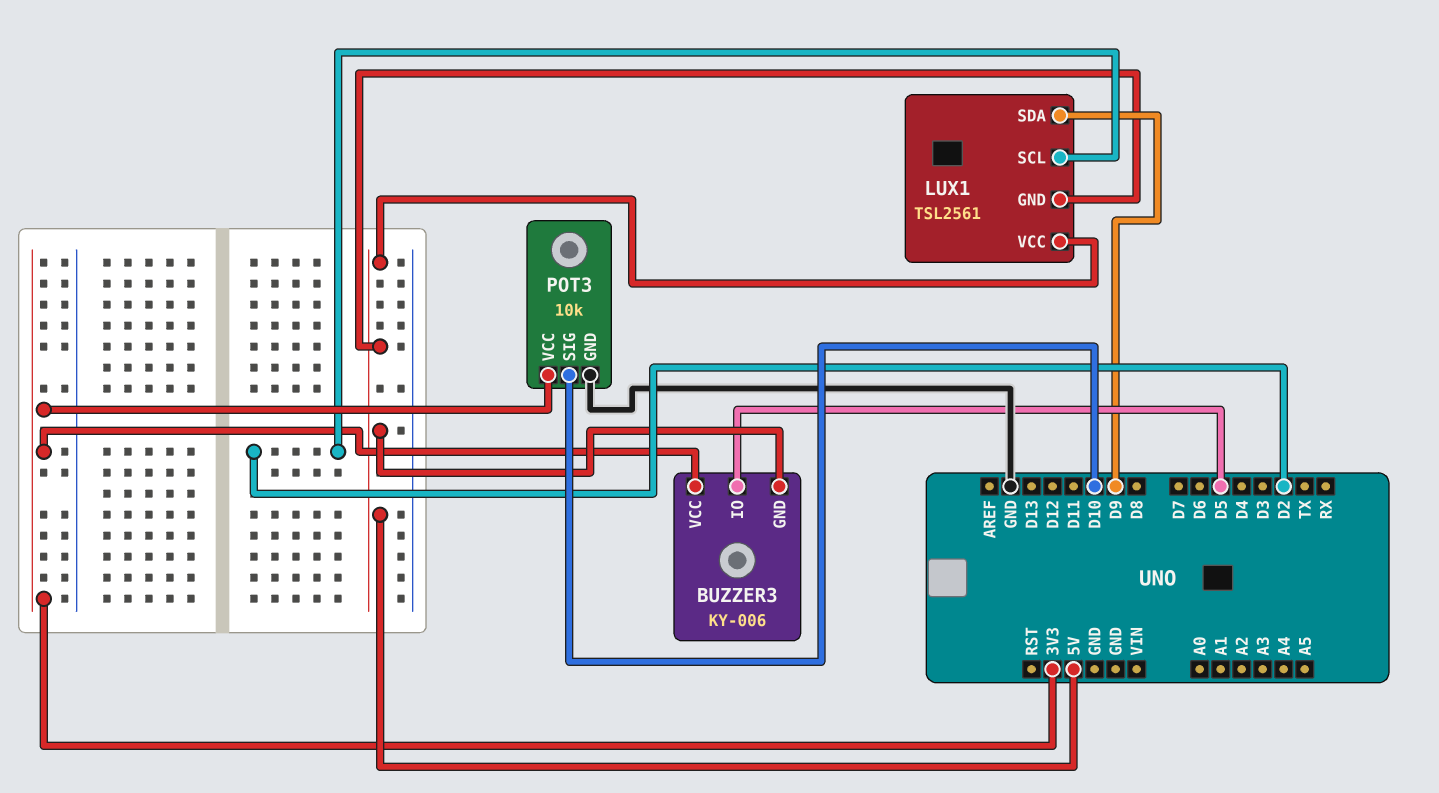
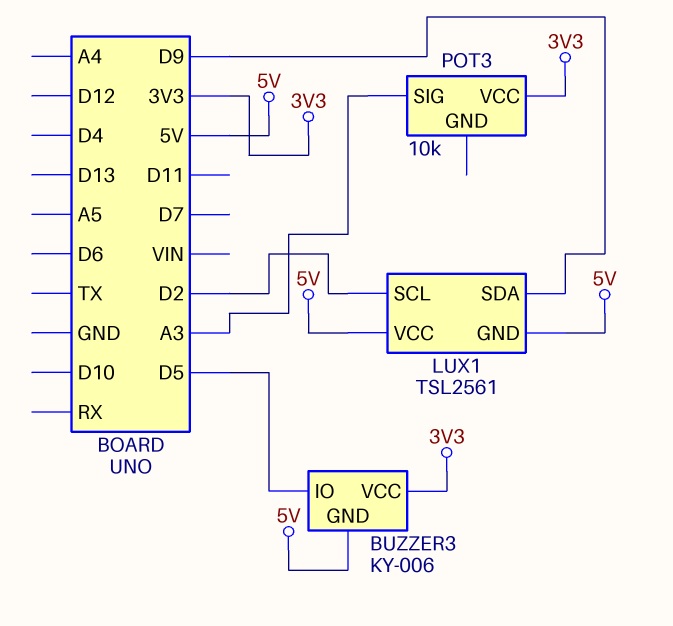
POT3 pin GND: GND -> none
POT3 pin SIG: D10 -> A3

